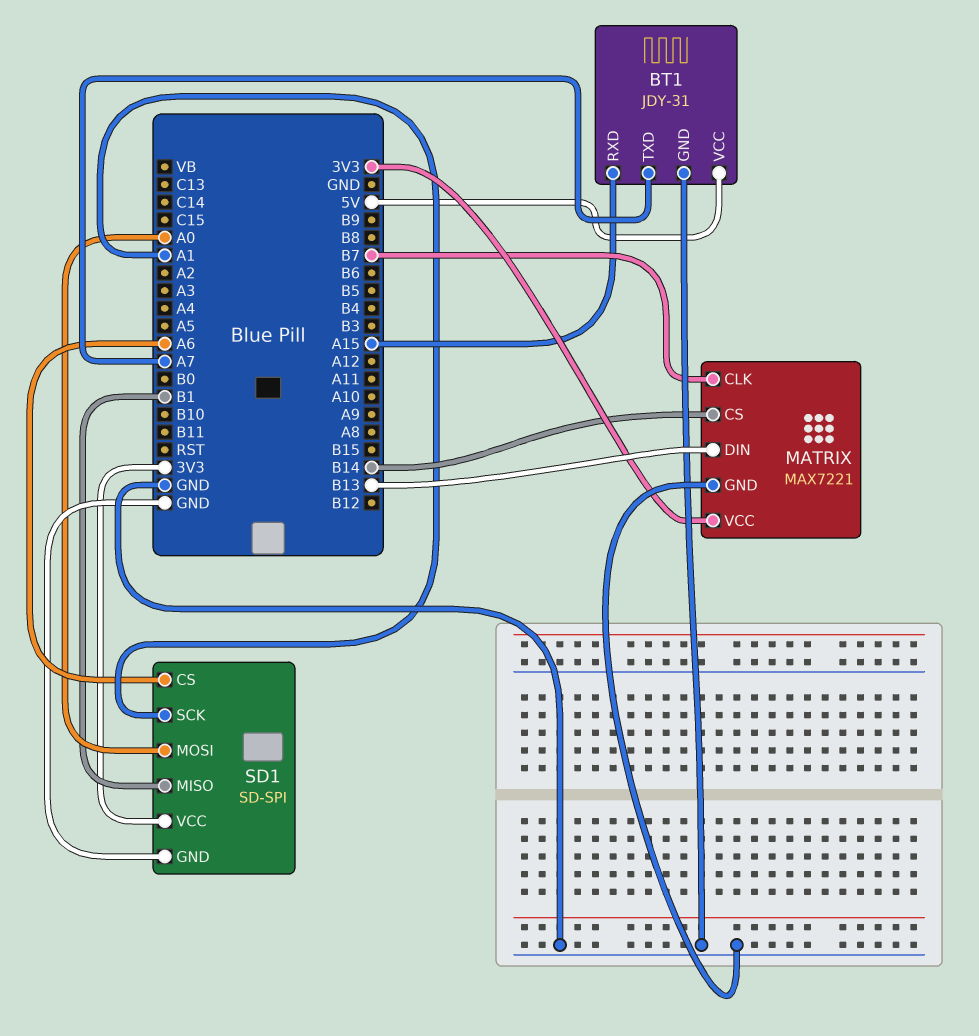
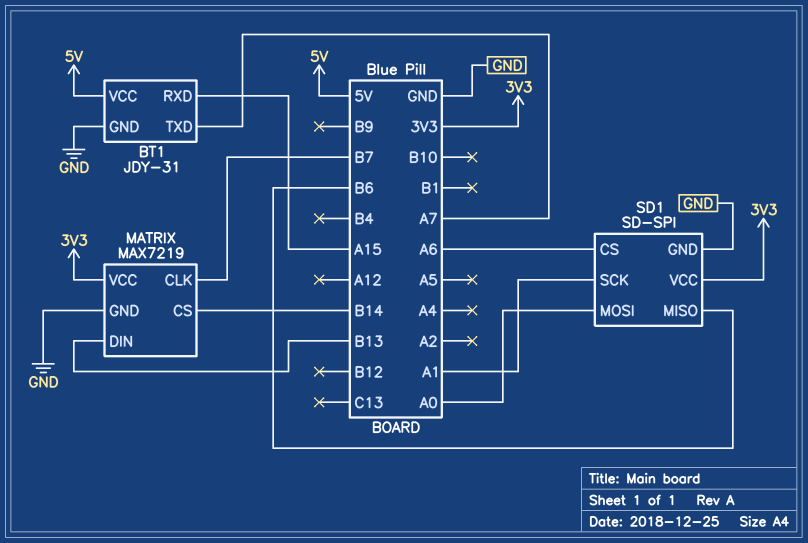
MATRIX: MAX7221 -> MAX7219
SD1 pin MISO: B1 -> B6

